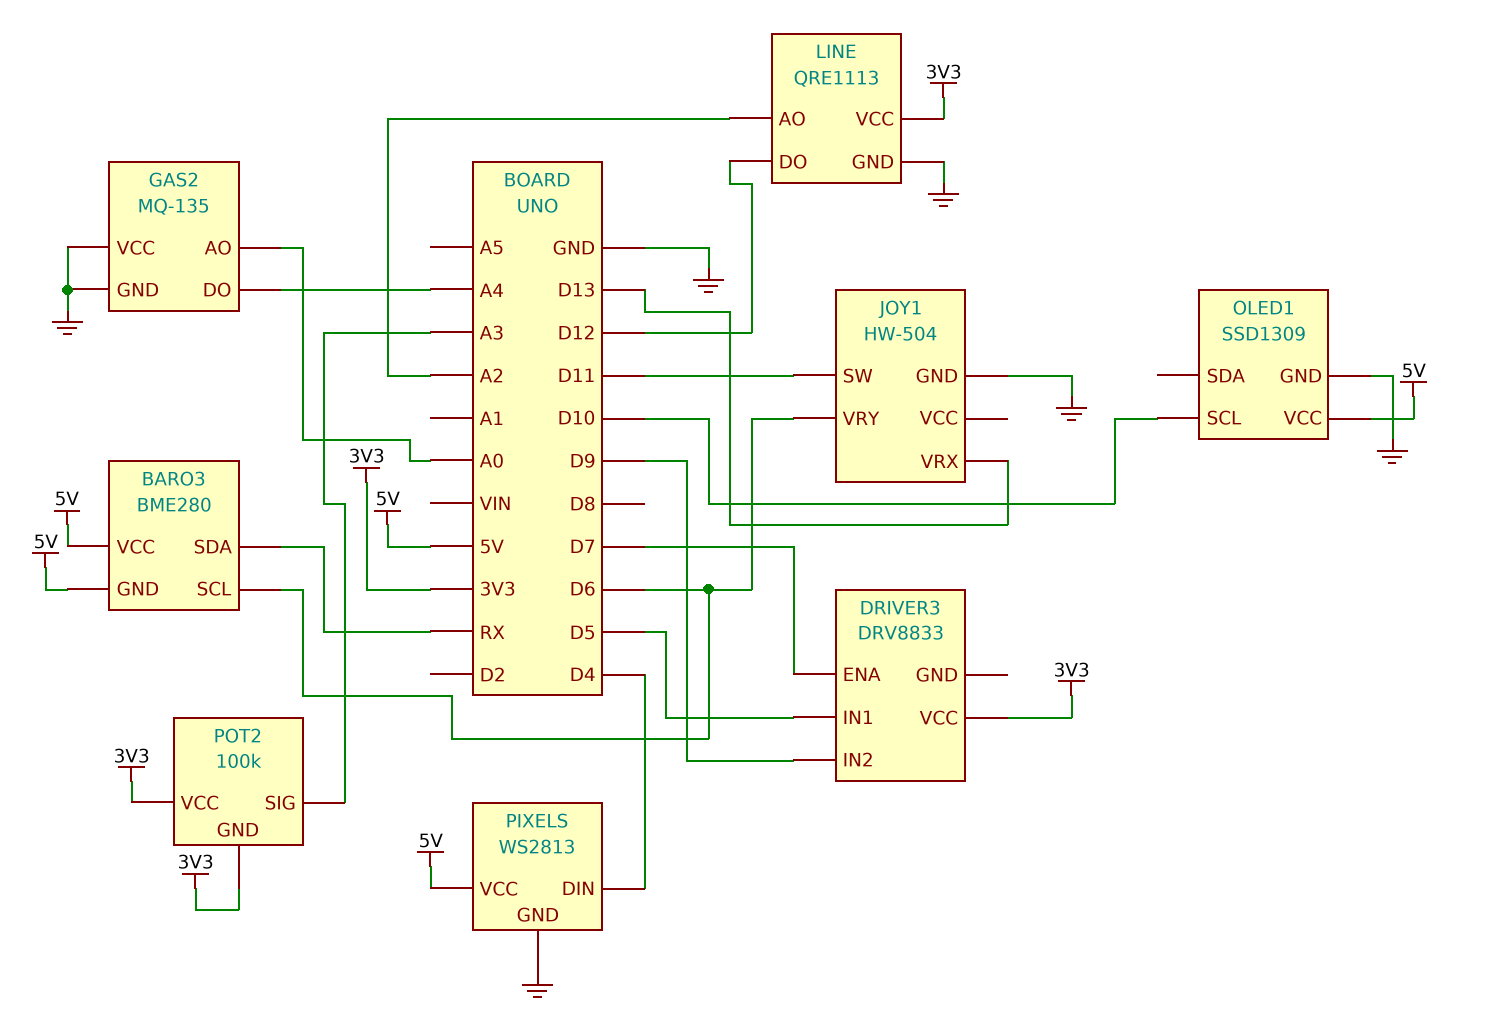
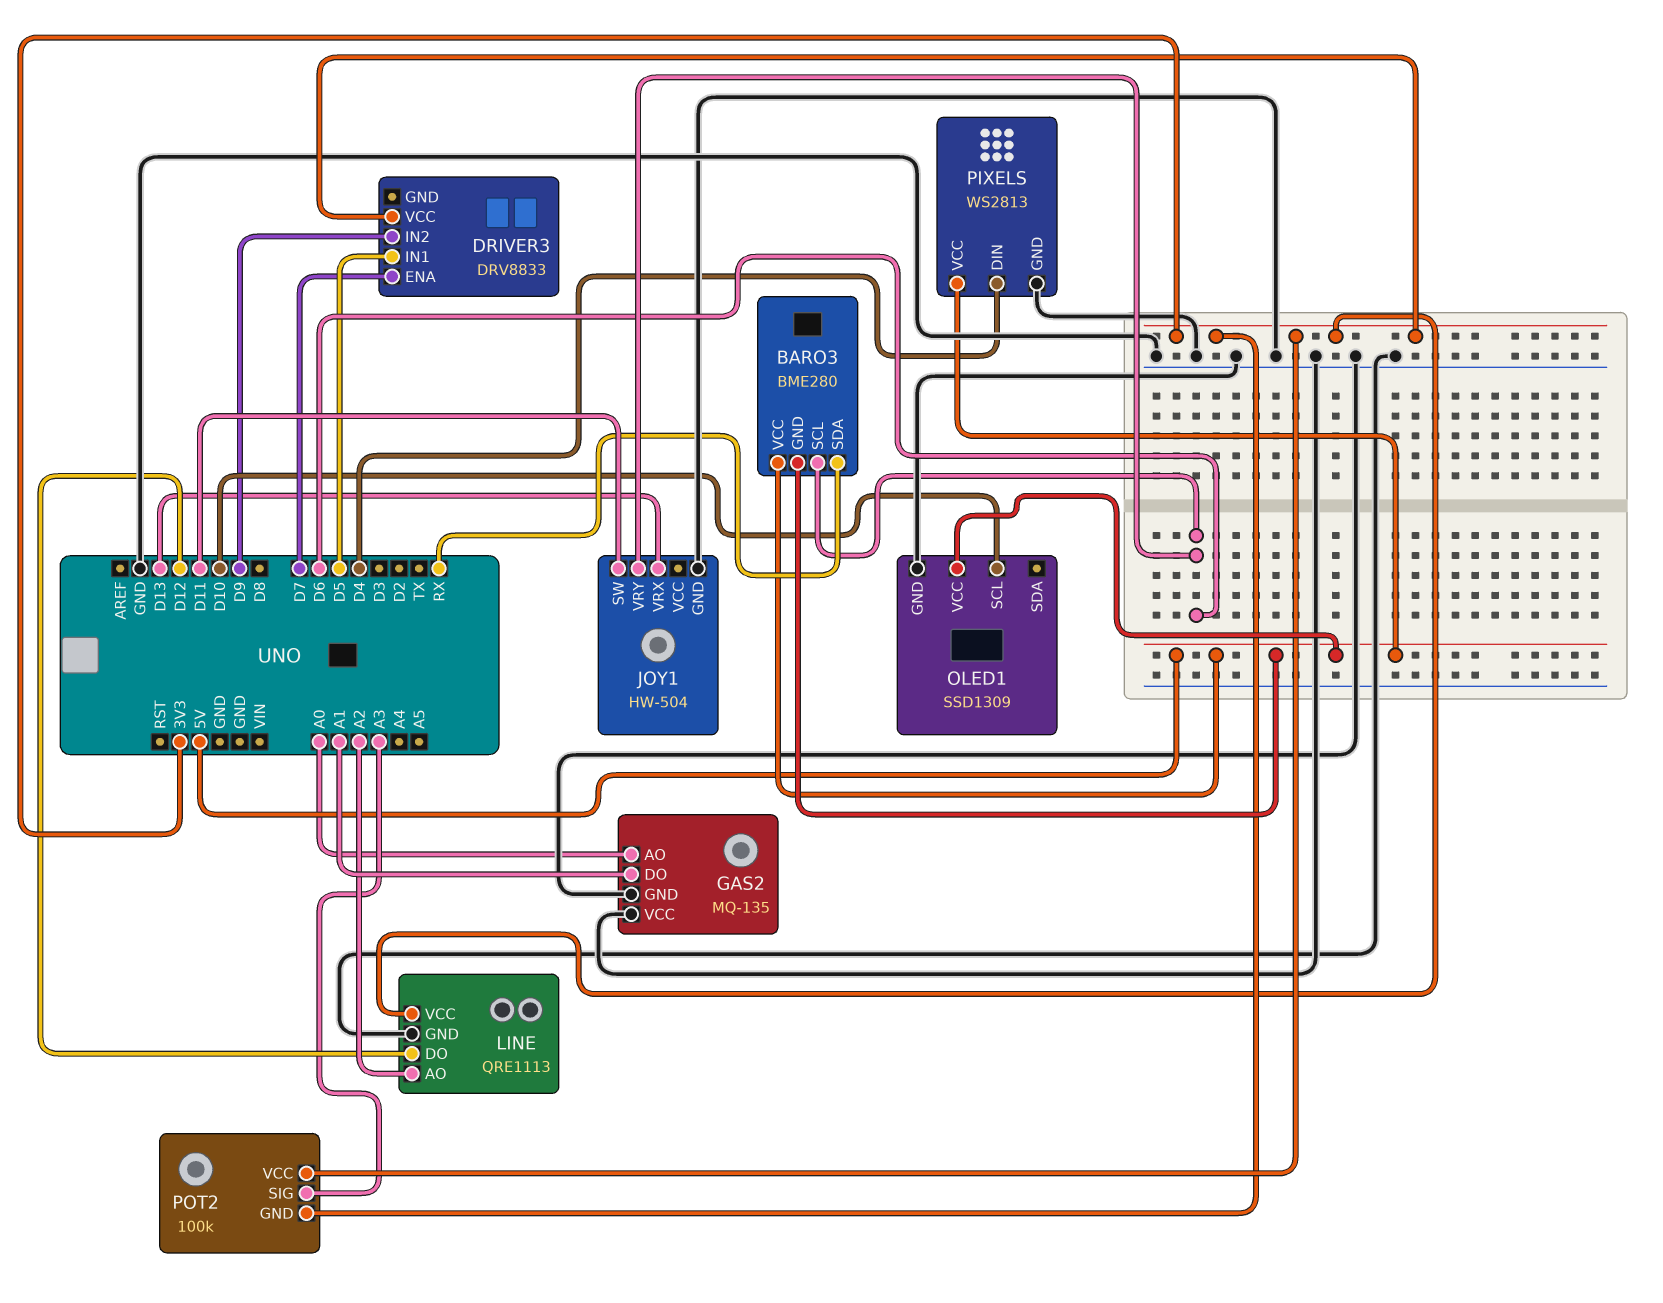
GAS2 pin DO: A4 -> A1

